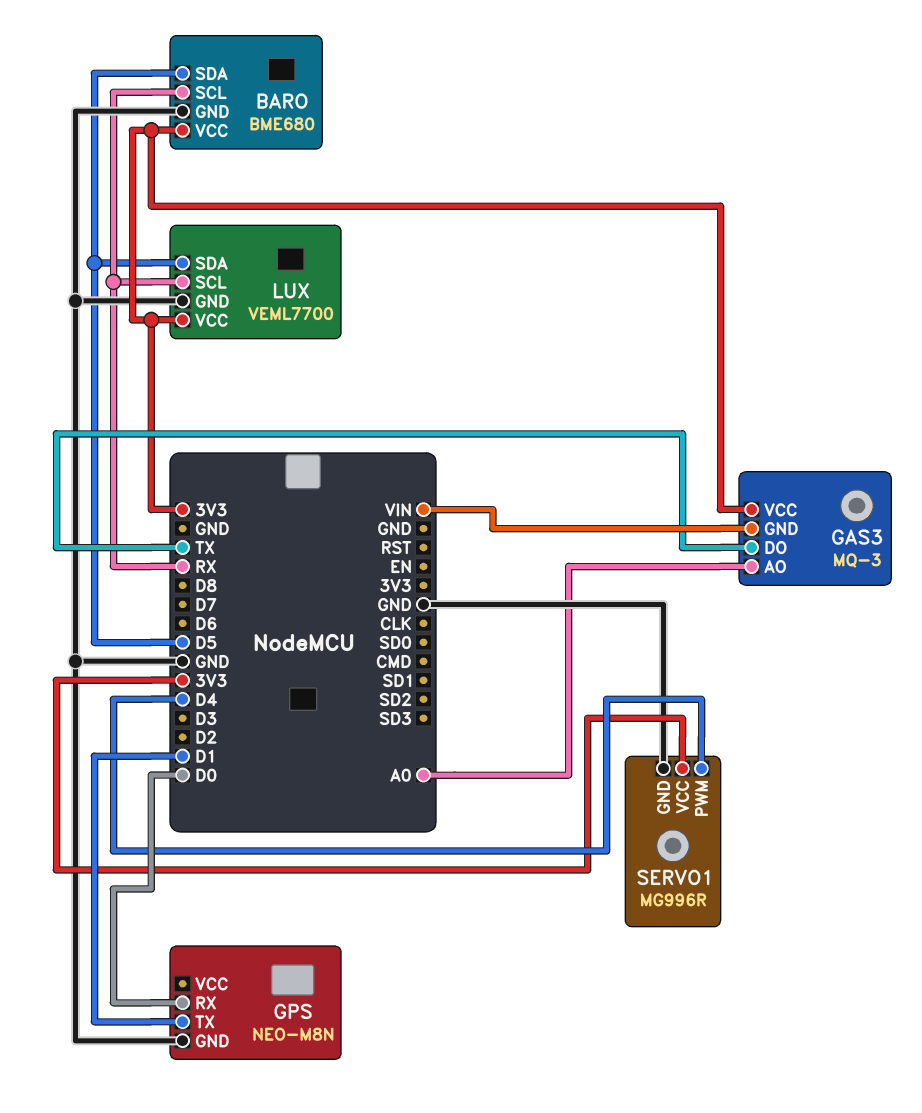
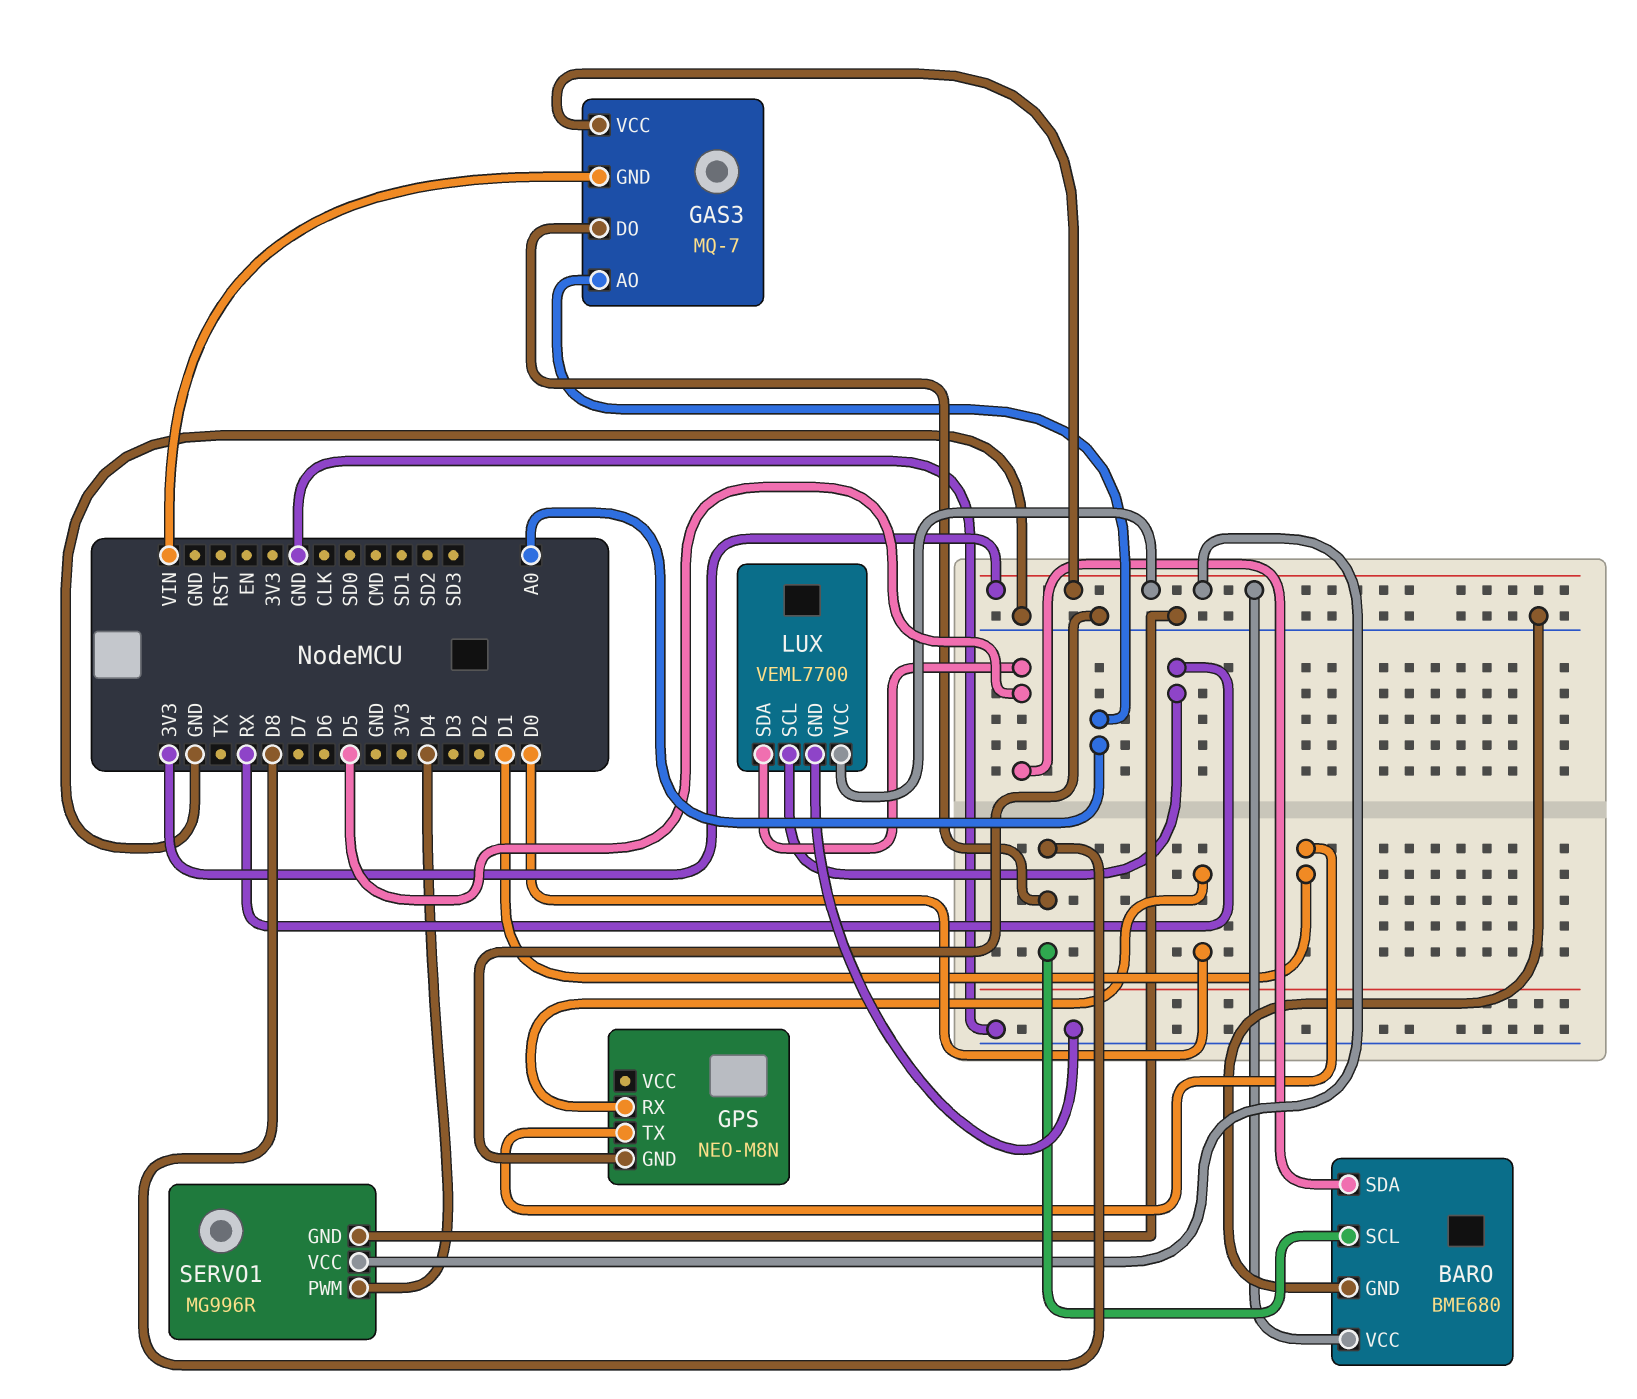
BARO pin SCL: RX -> D8
GAS3: MQ-3 -> MQ-7
GAS3 pin DO: TX -> D8

